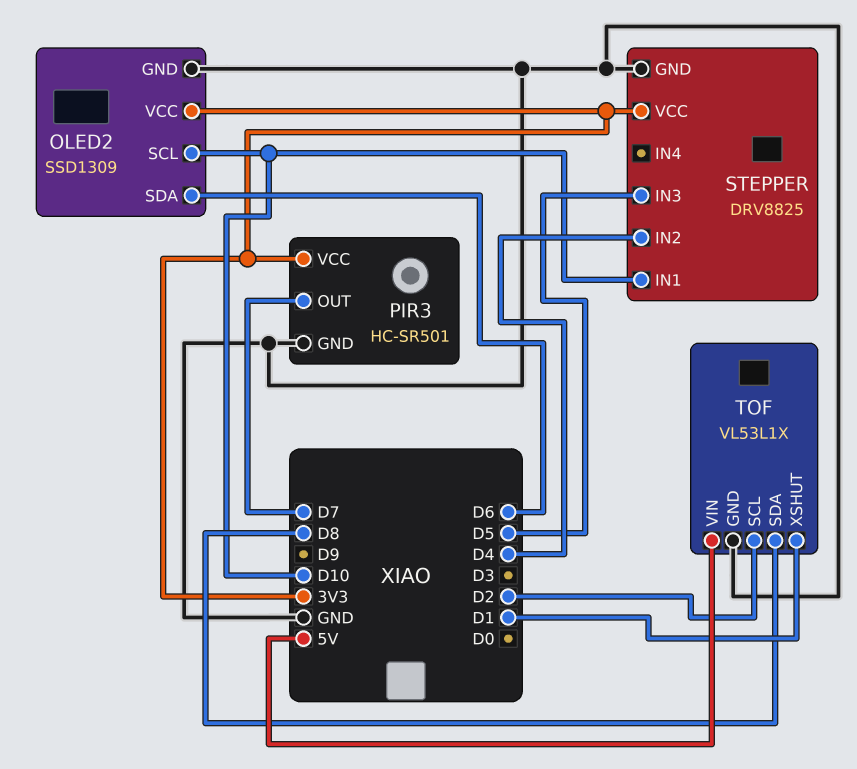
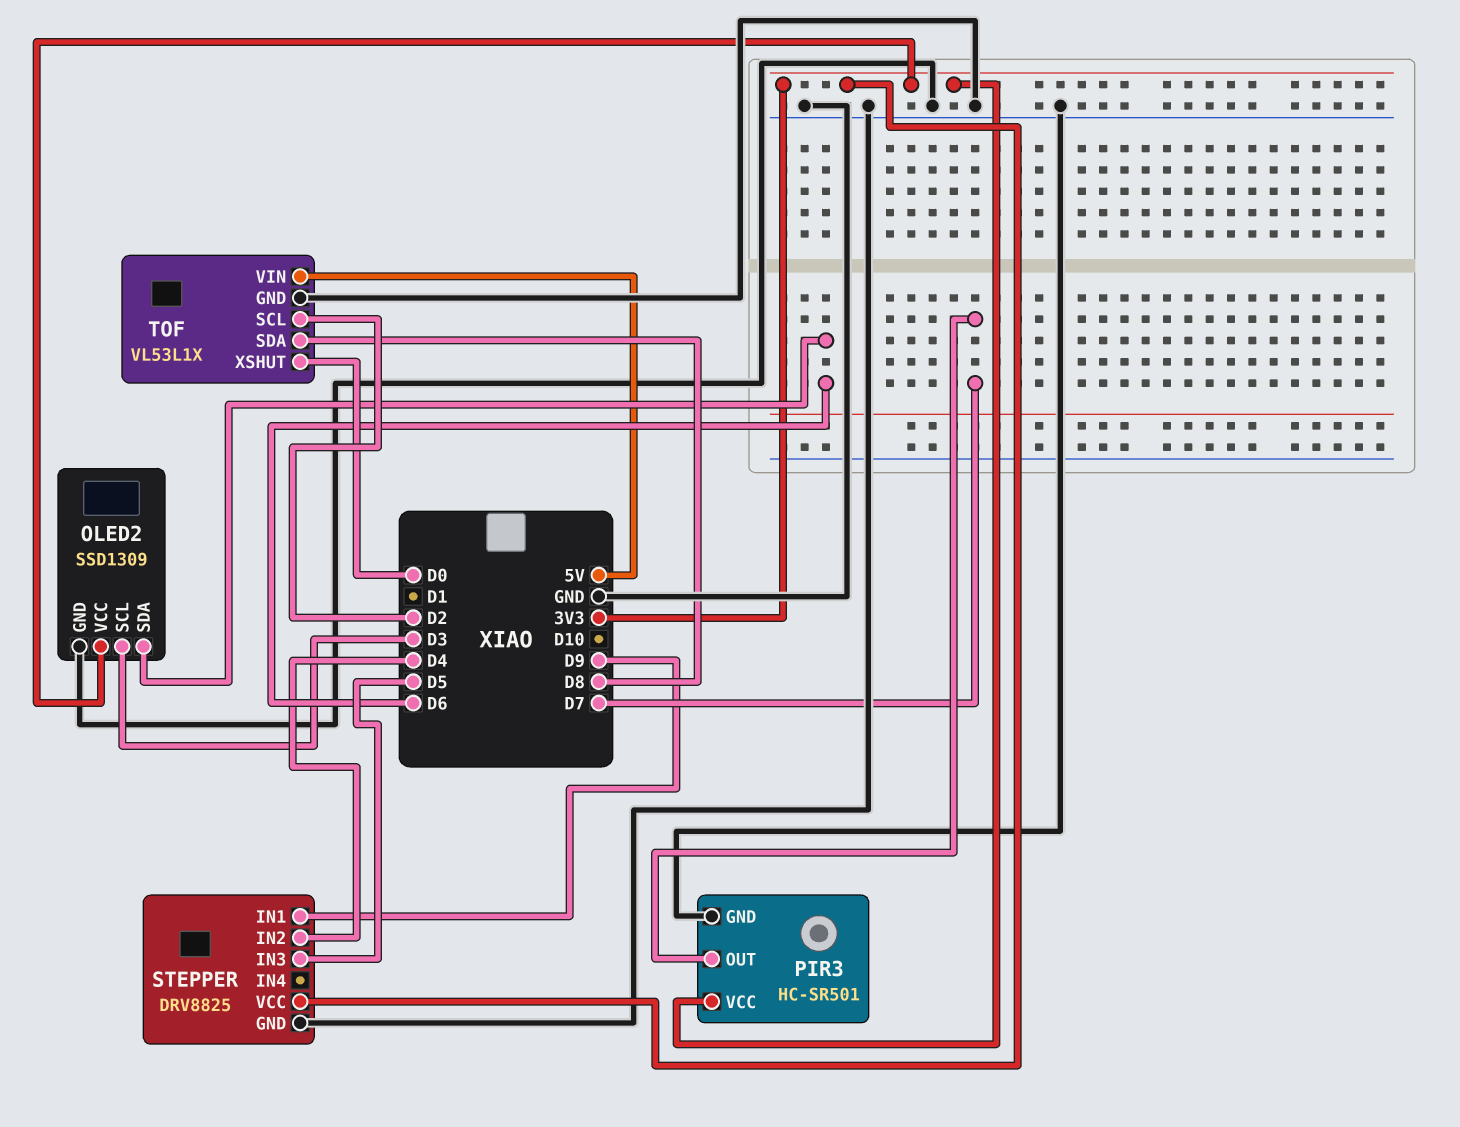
OLED2 pin SCL: D10 -> D3
STEPPER pin IN1: D10 -> D9
TOF pin XSHUT: D1 -> D0

